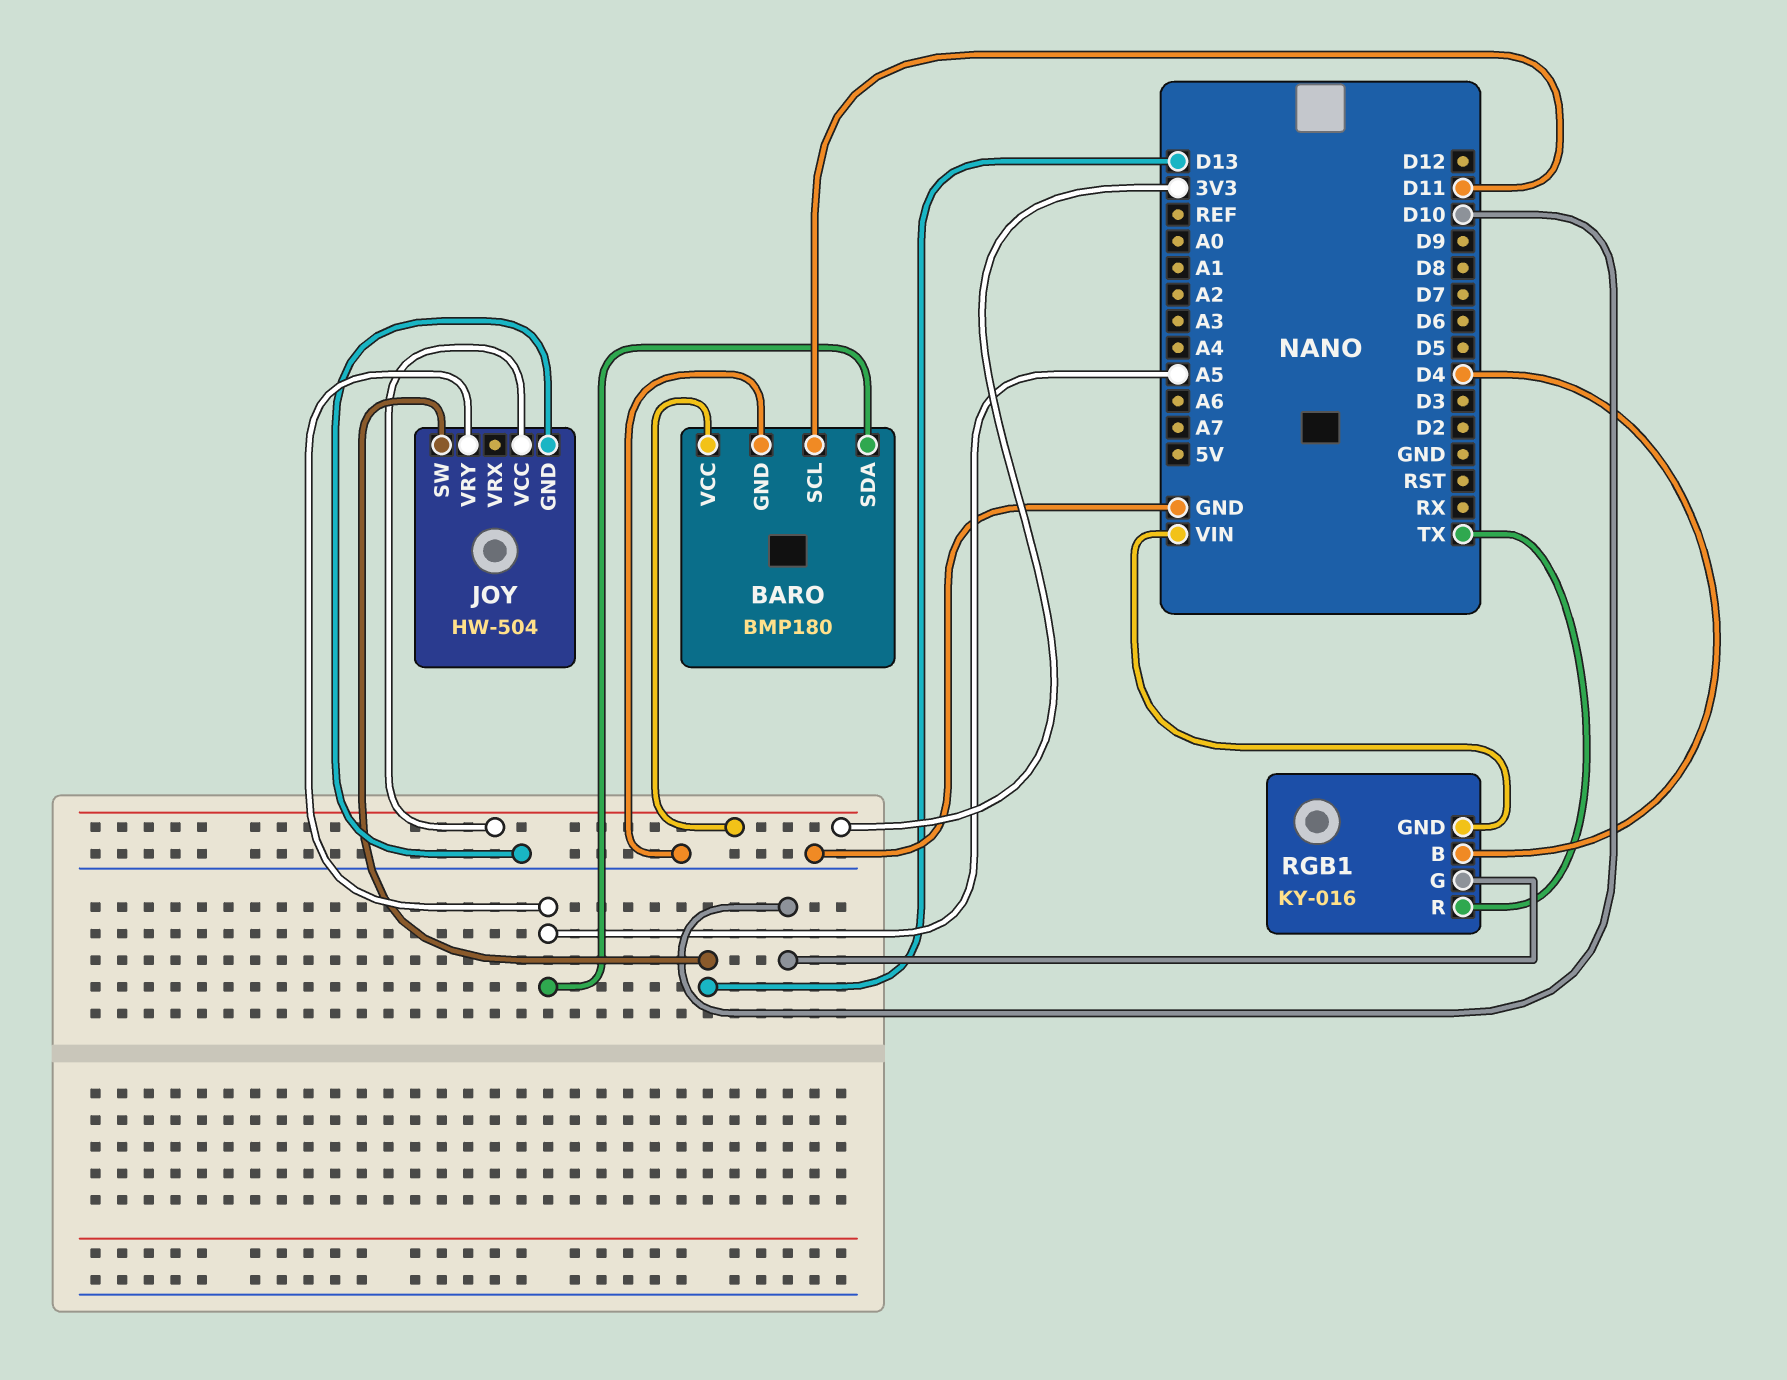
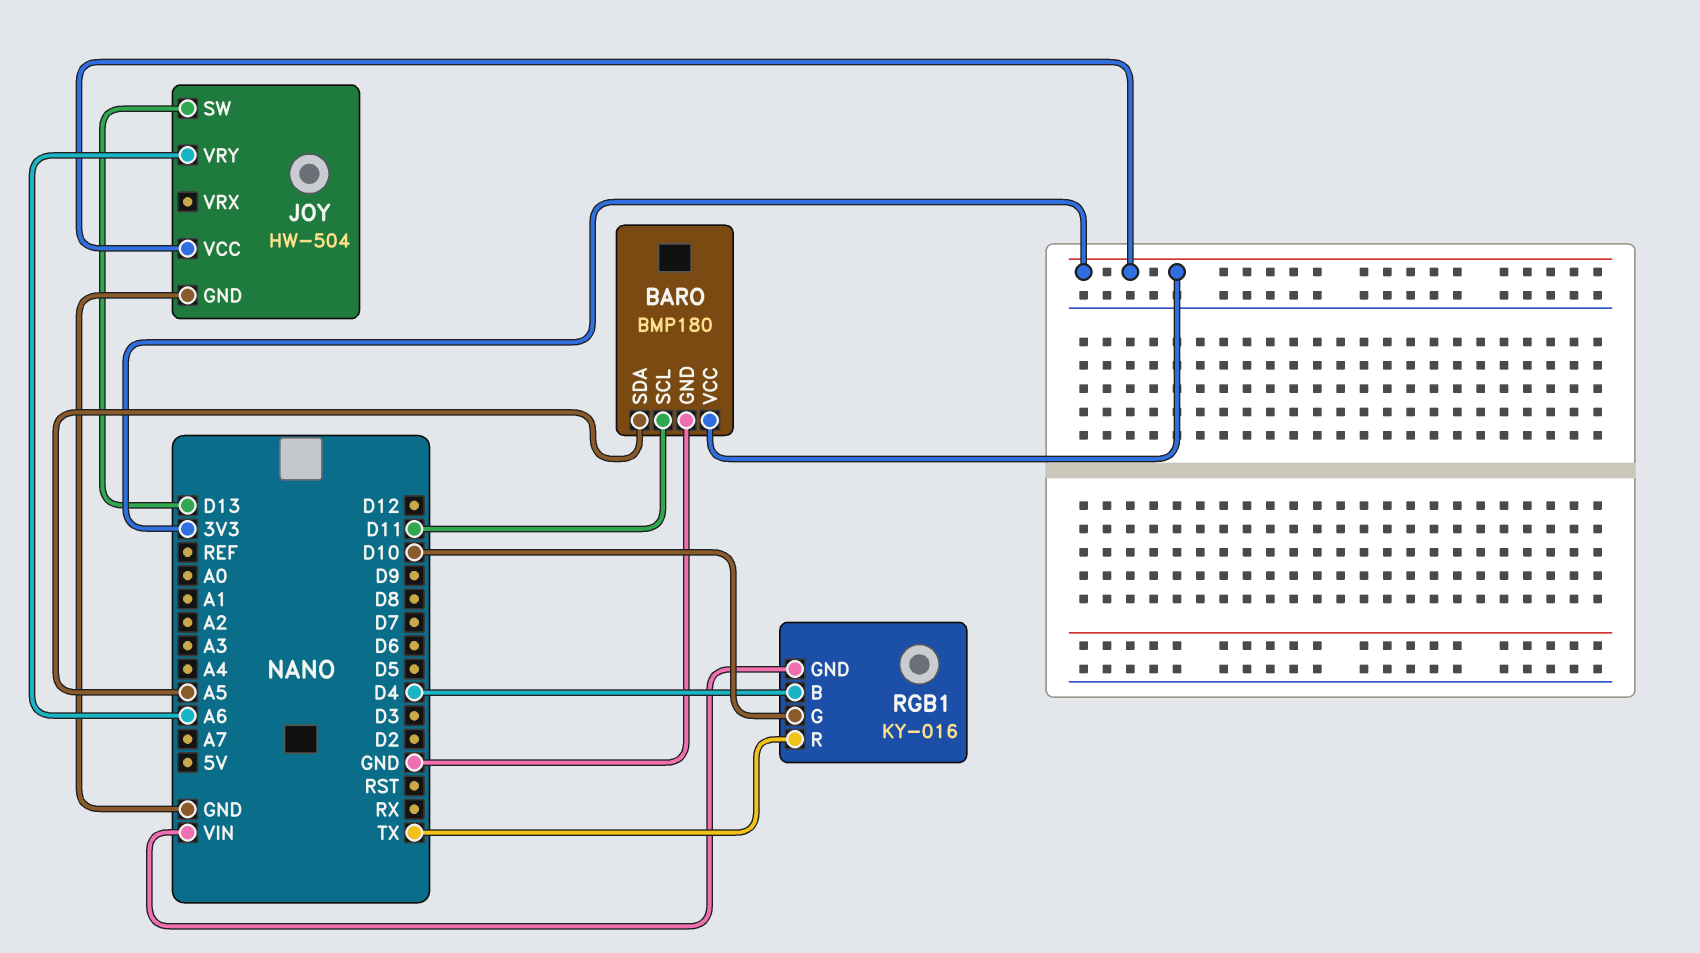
JOY pin VRY: A5 -> A6

